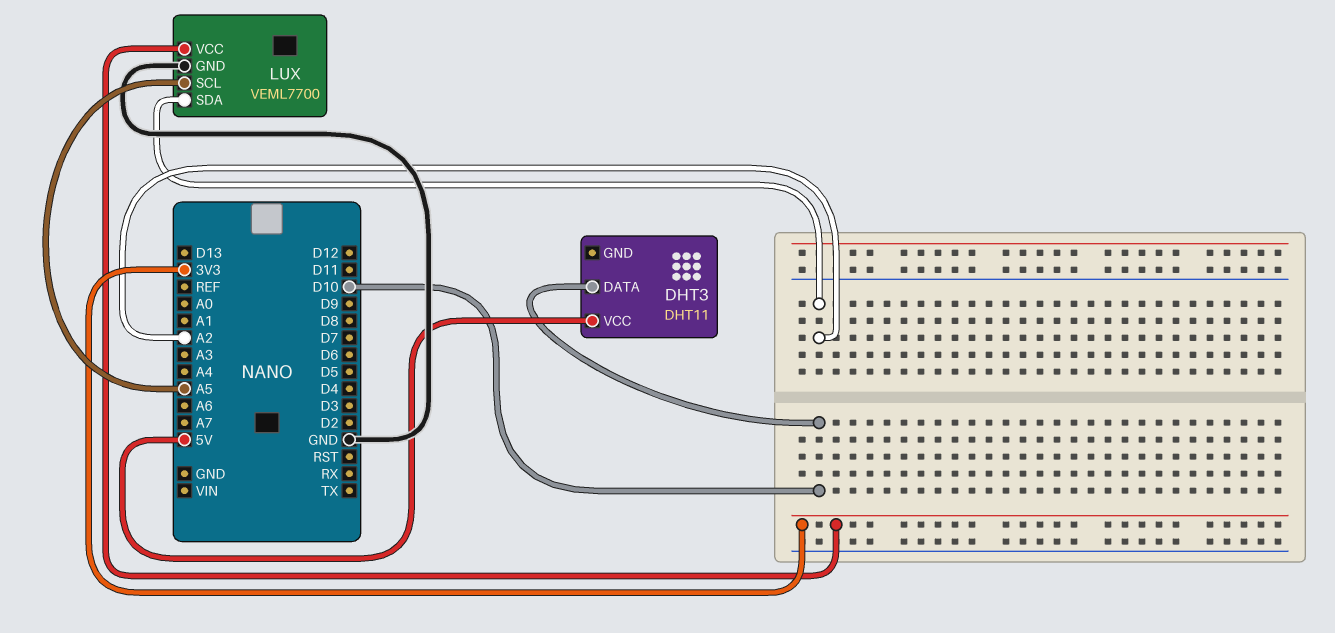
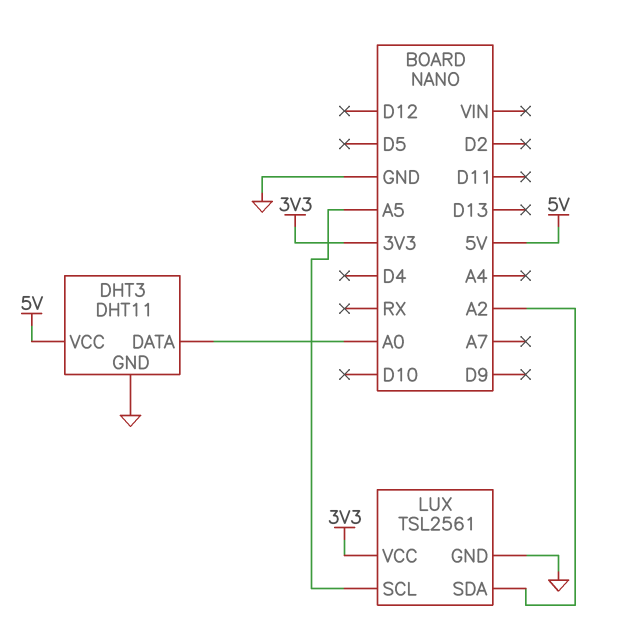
DHT3 pin DATA: D10 -> A0
DHT3 pin GND: none -> GND
LUX: VEML7700 -> TSL2561

